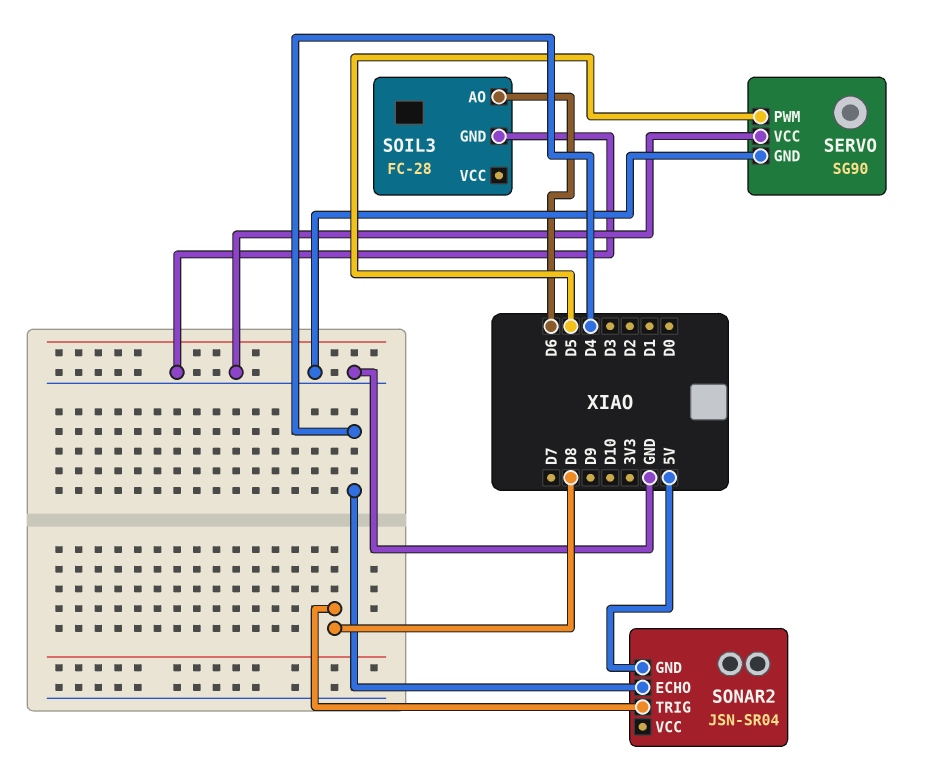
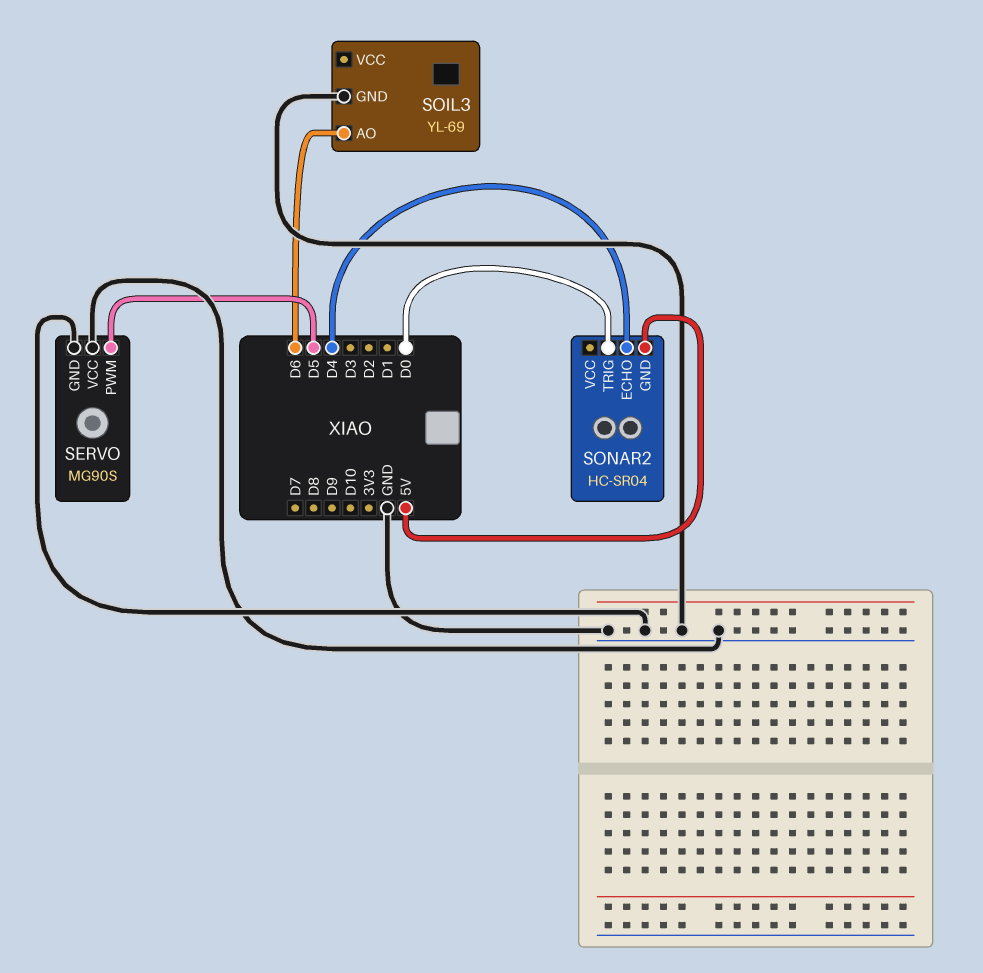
SERVO: SG90 -> MG90S
SOIL3: FC-28 -> YL-69
SONAR2: JSN-SR04 -> HC-SR04
SONAR2 pin TRIG: D8 -> D0

